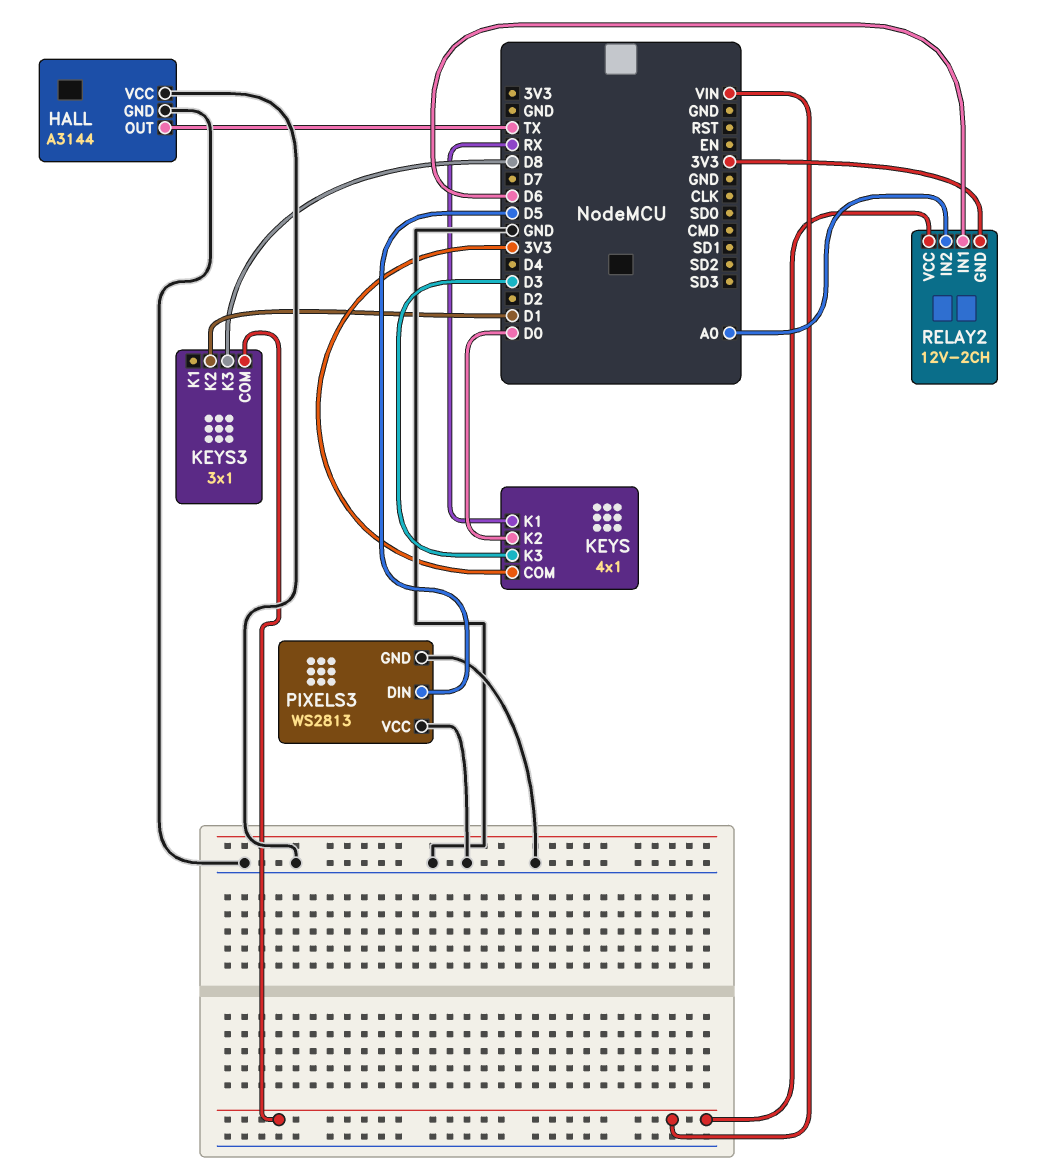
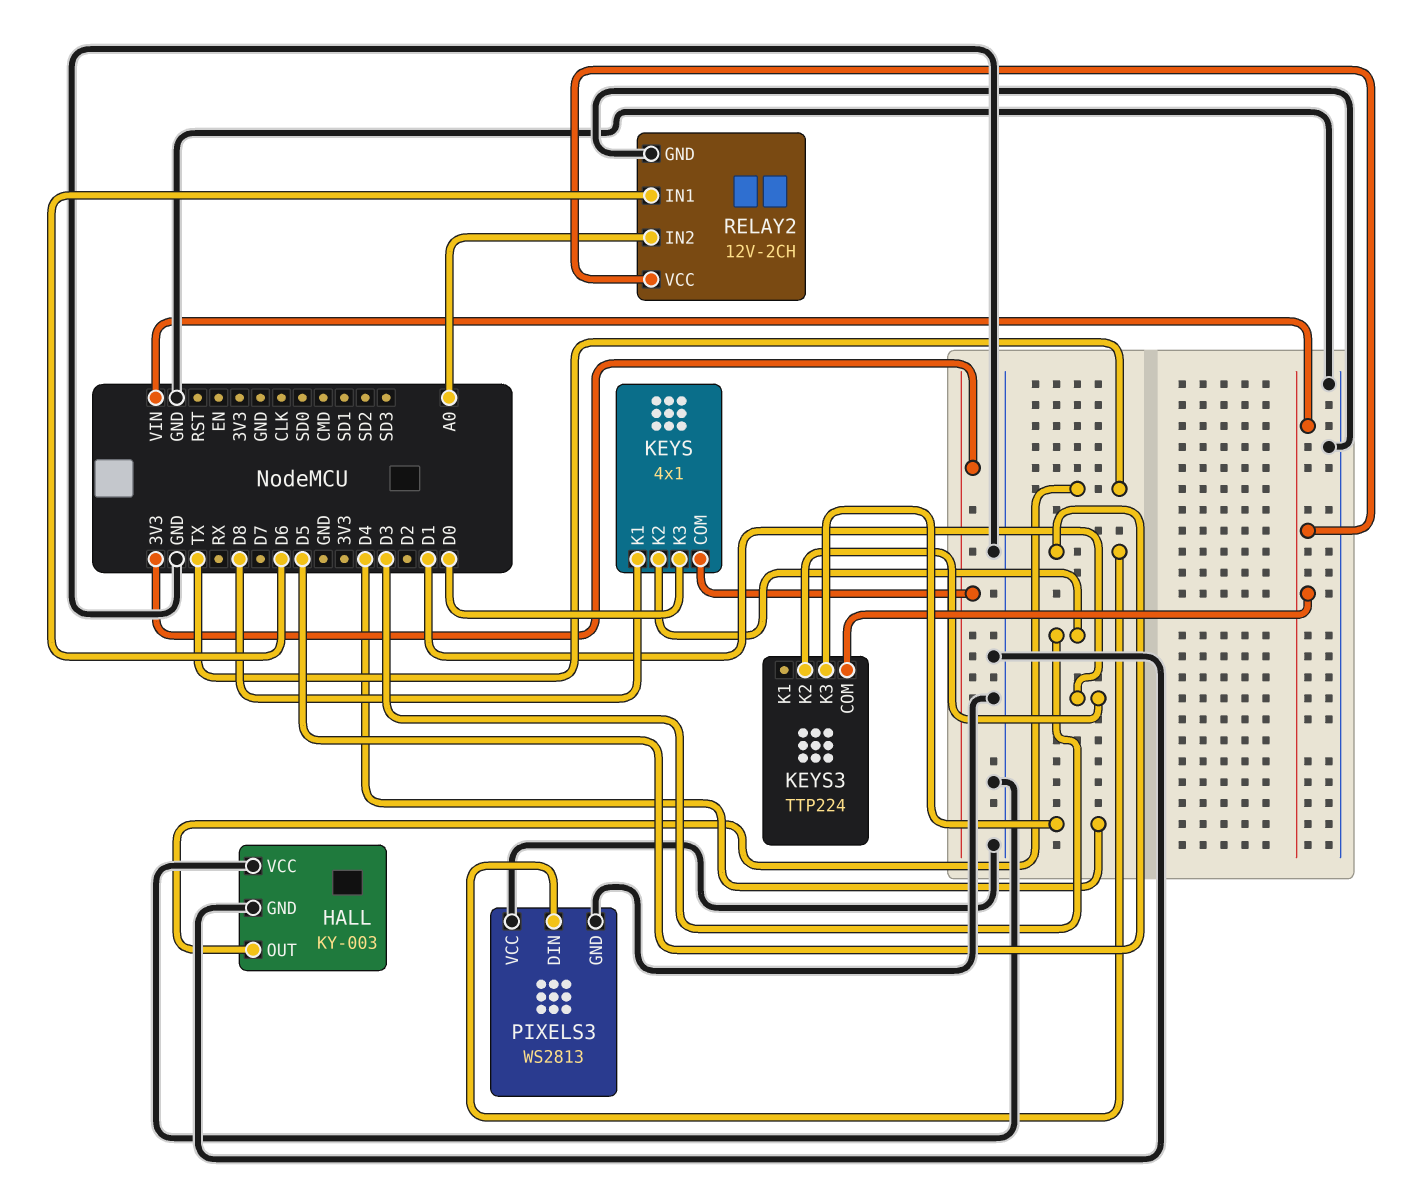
HALL: A3144 -> KY-003
KEYS pin K1: RX -> D8
KEYS pin K2: D0 -> D3
KEYS pin K3: D3 -> D0
KEYS3: 3x1 -> TTP224
KEYS3 pin K3: D8 -> D4
RELAY2 pin GND: 3V3 -> GND

